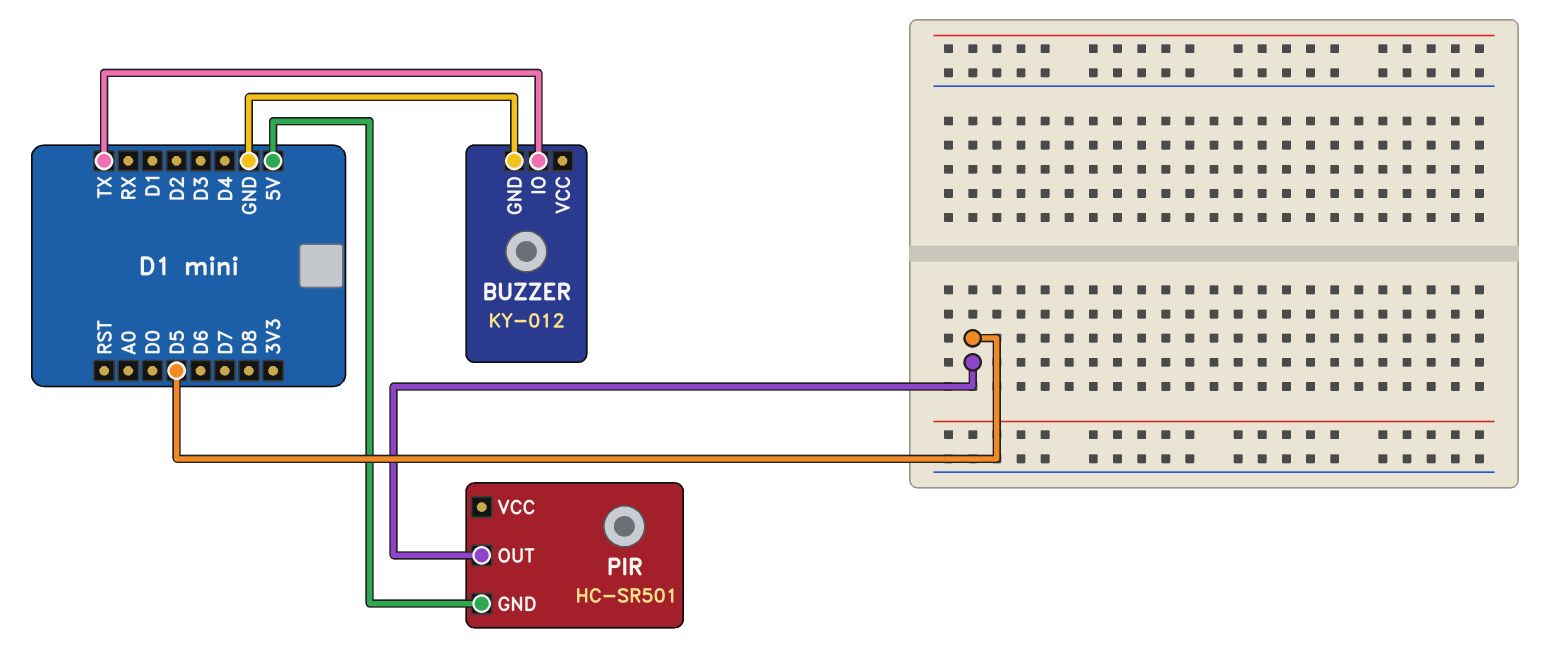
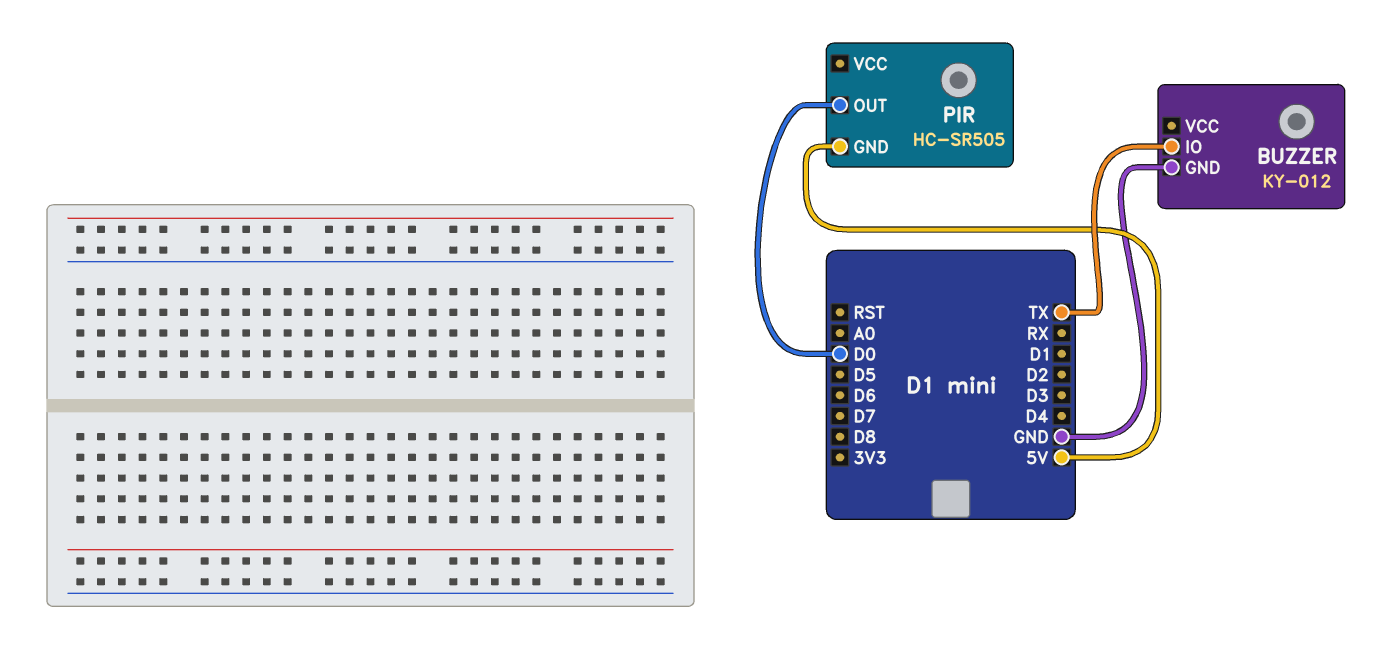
PIR: HC-SR501 -> HC-SR505
PIR pin OUT: D5 -> D0

